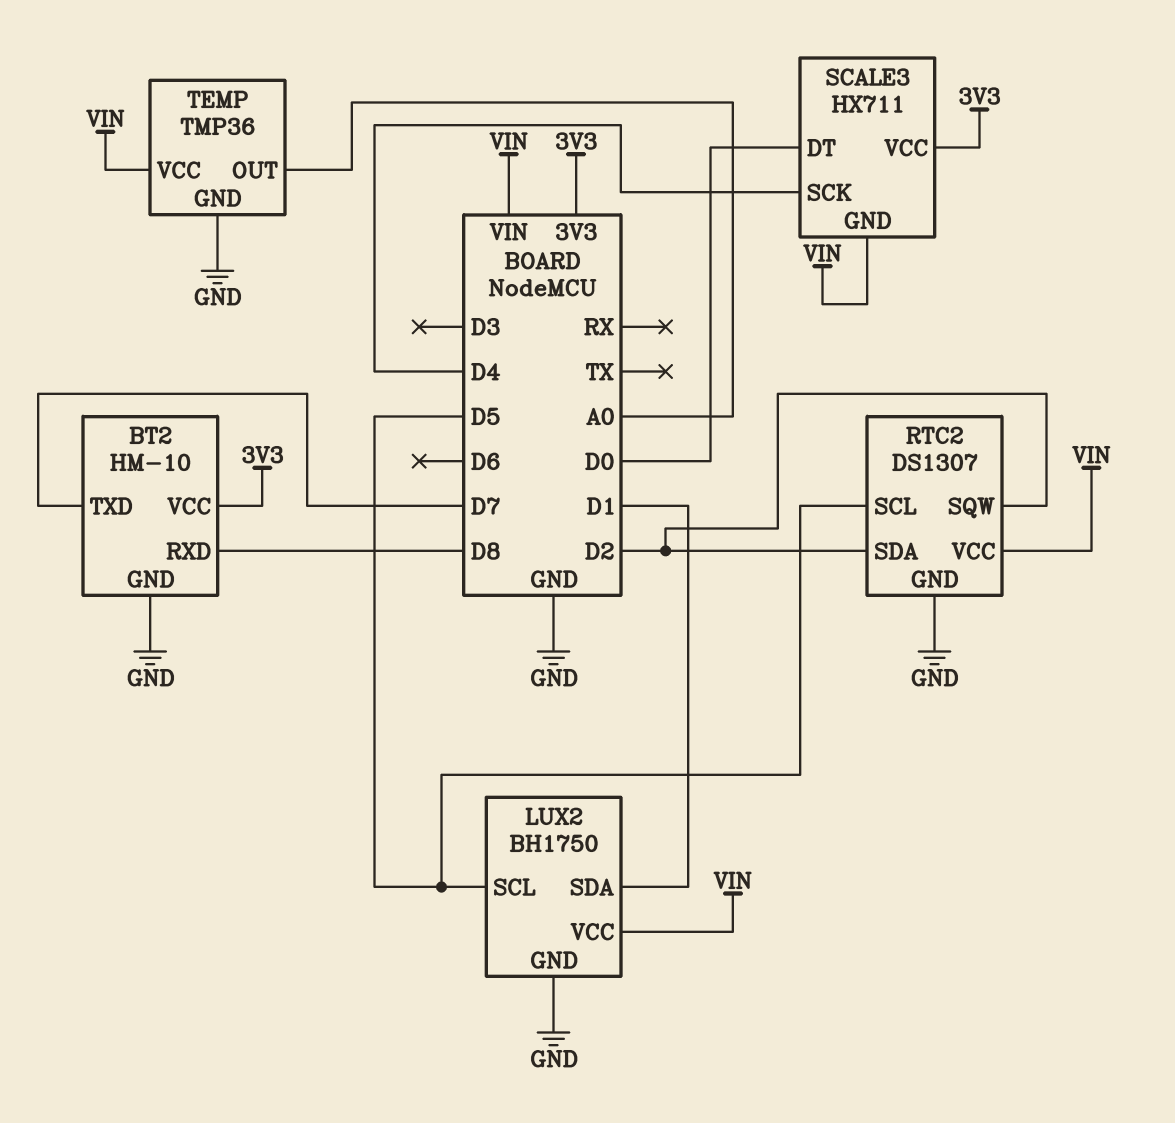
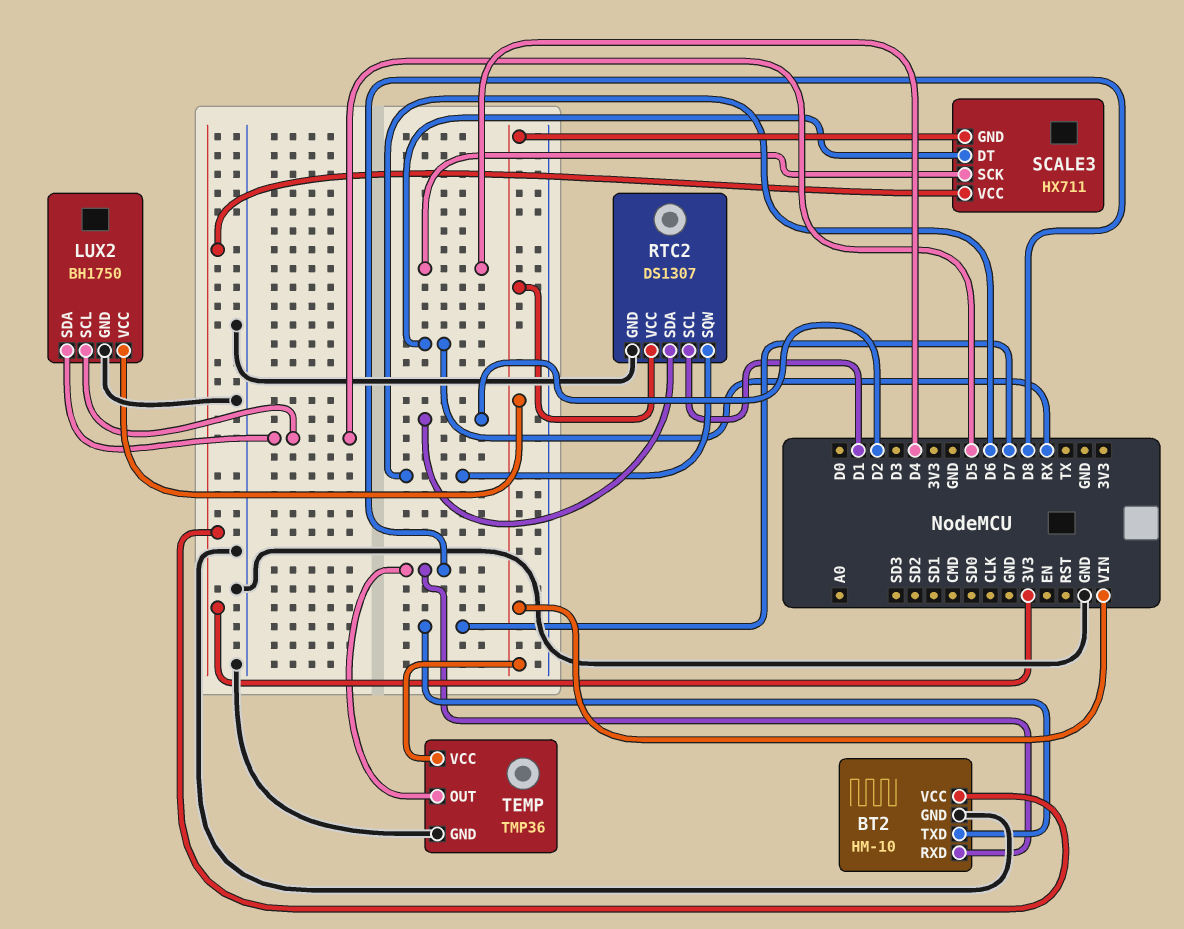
LUX2 pin SDA: D1 -> D5
RTC2 pin SCL: D5 -> D1
RTC2 pin SQW: D2 -> D6
SCALE3 pin DT: D0 -> RX
TEMP pin OUT: A0 -> D8

